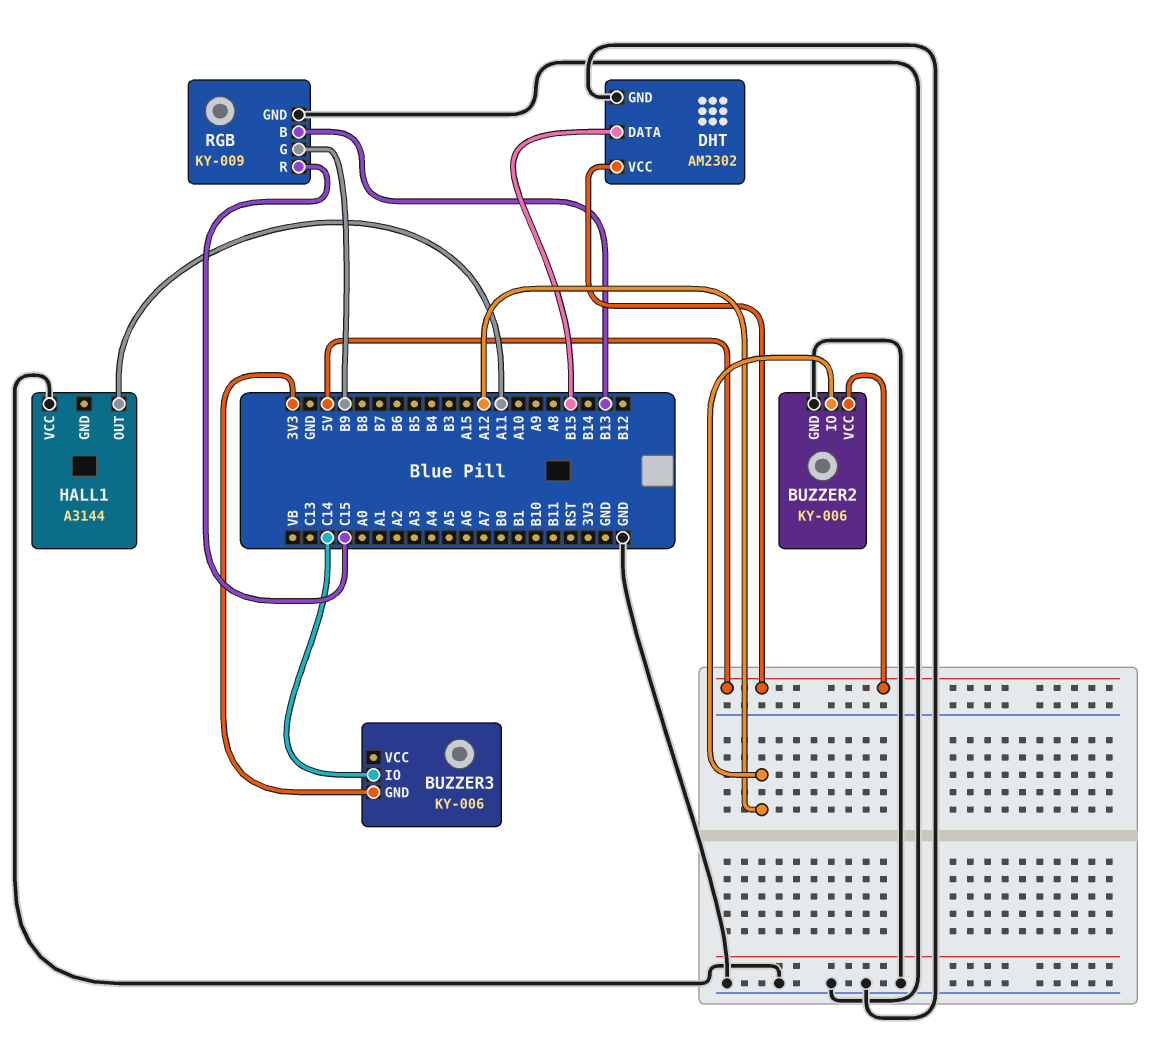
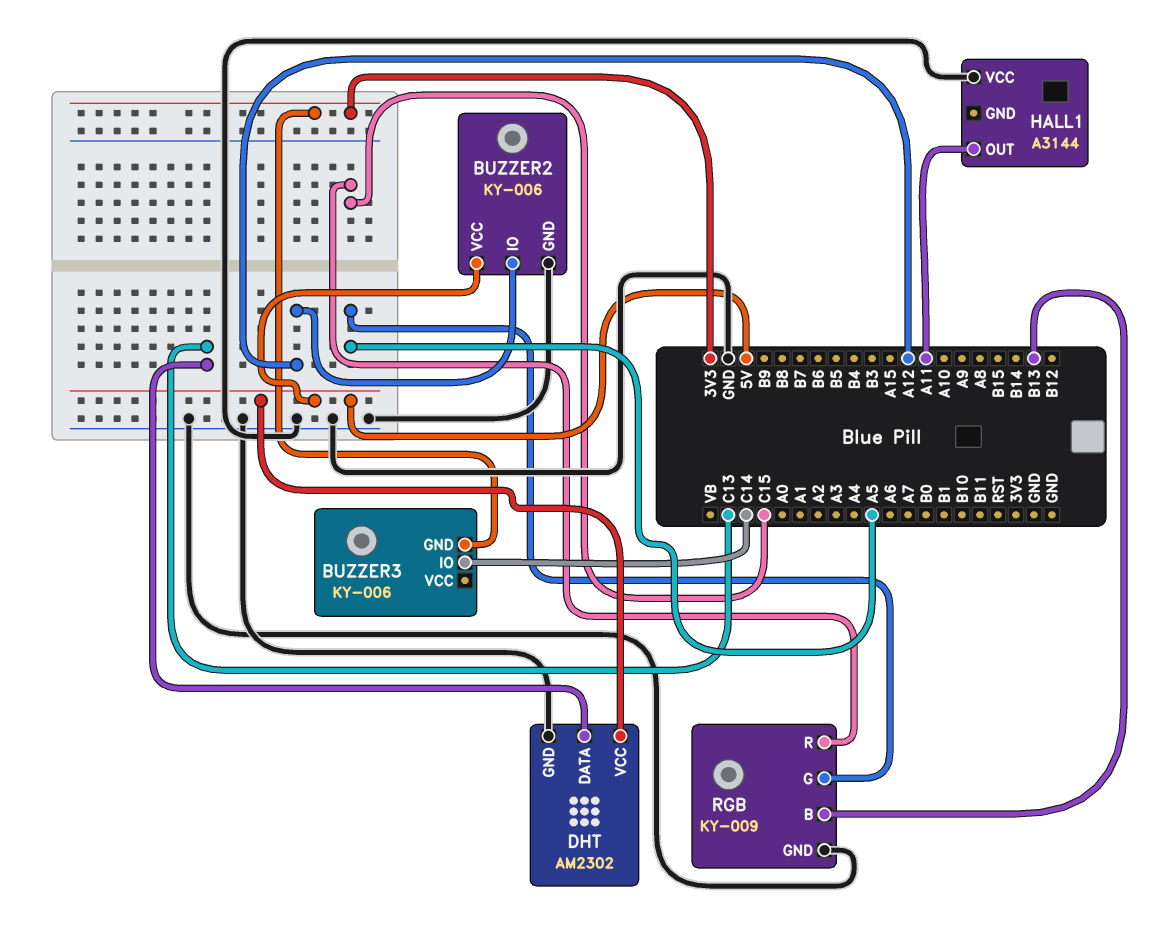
DHT pin DATA: B15 -> C13
RGB pin G: B9 -> A5

